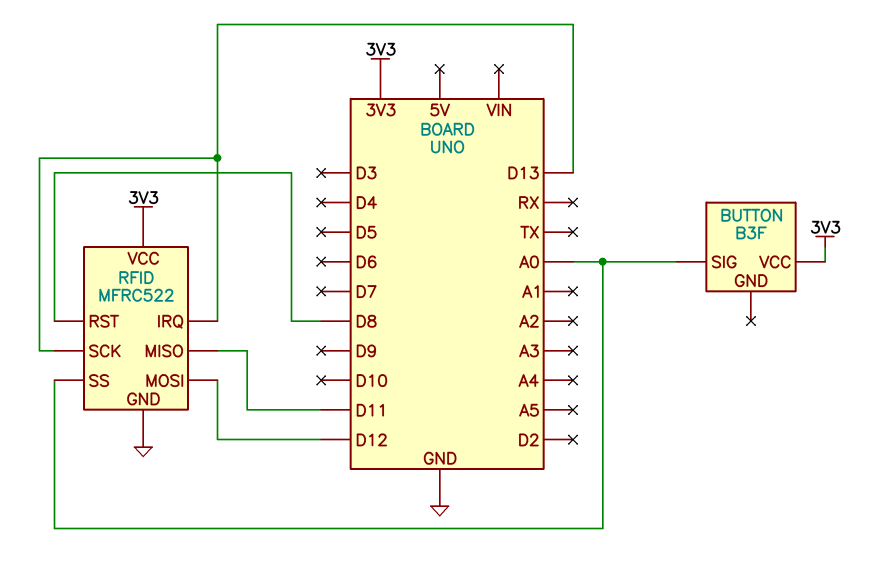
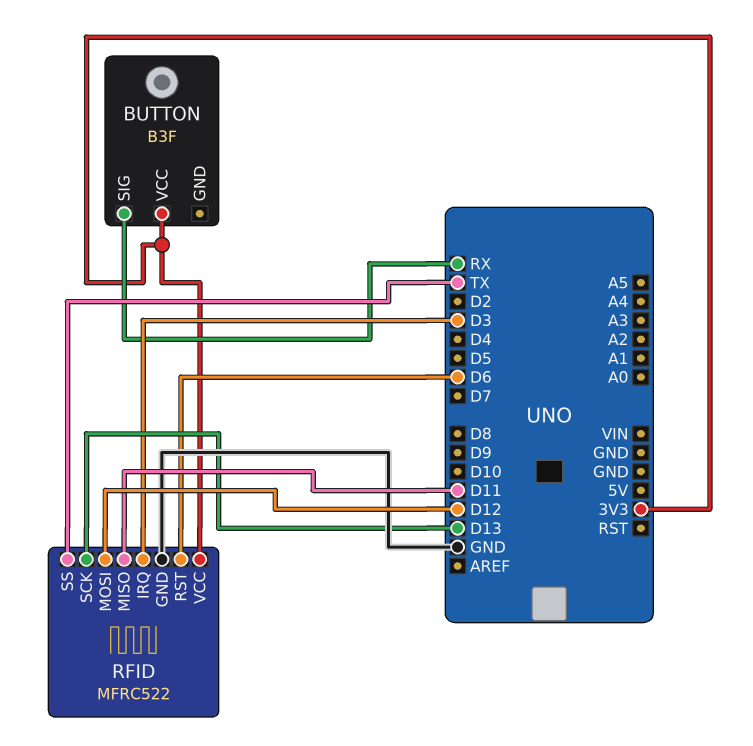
BUTTON pin SIG: A0 -> RX
RFID pin IRQ: D13 -> D3
RFID pin RST: D8 -> D6
RFID pin SS: A0 -> TX

